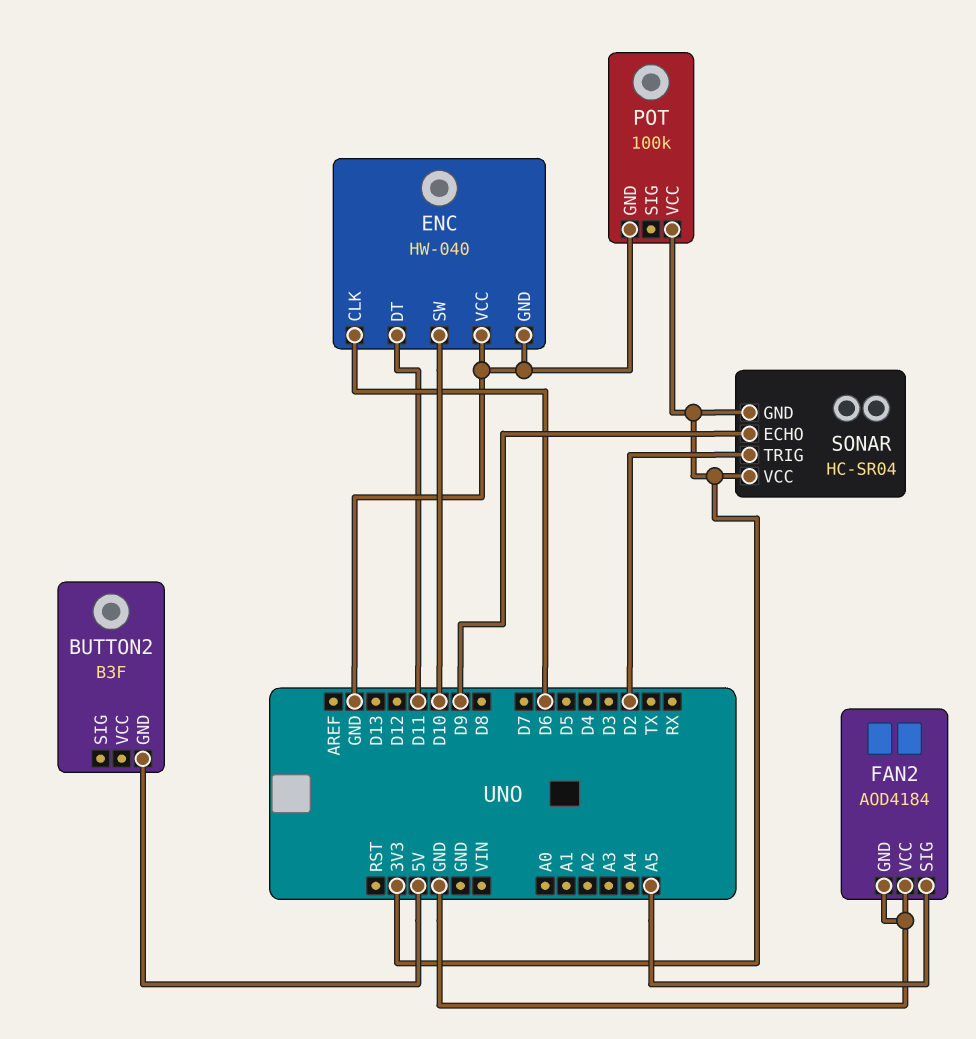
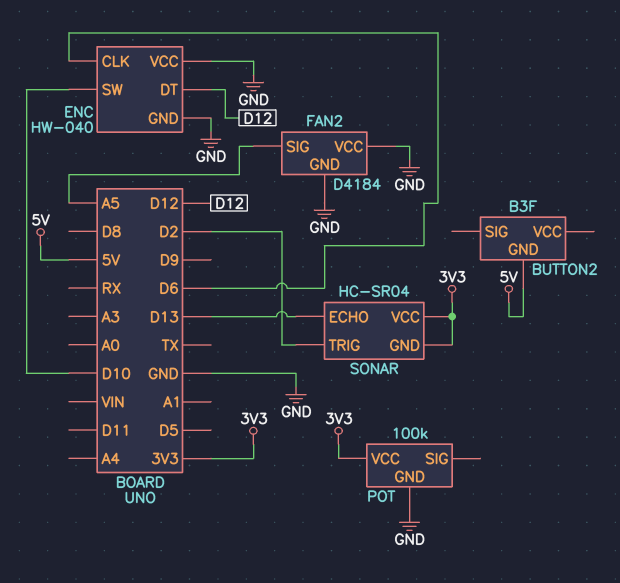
ENC pin DT: D11 -> D12
FAN2: AOD4184 -> D4184
SONAR pin ECHO: D9 -> D13

